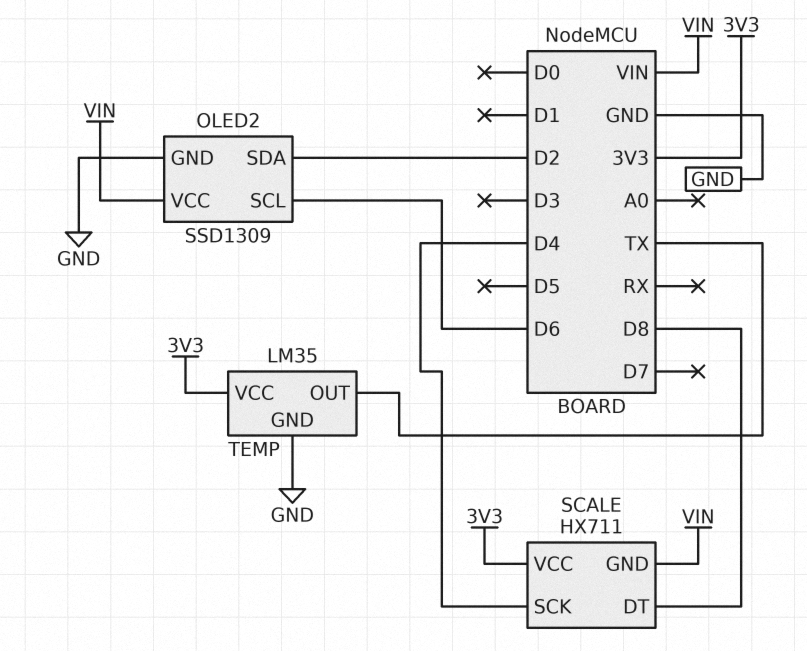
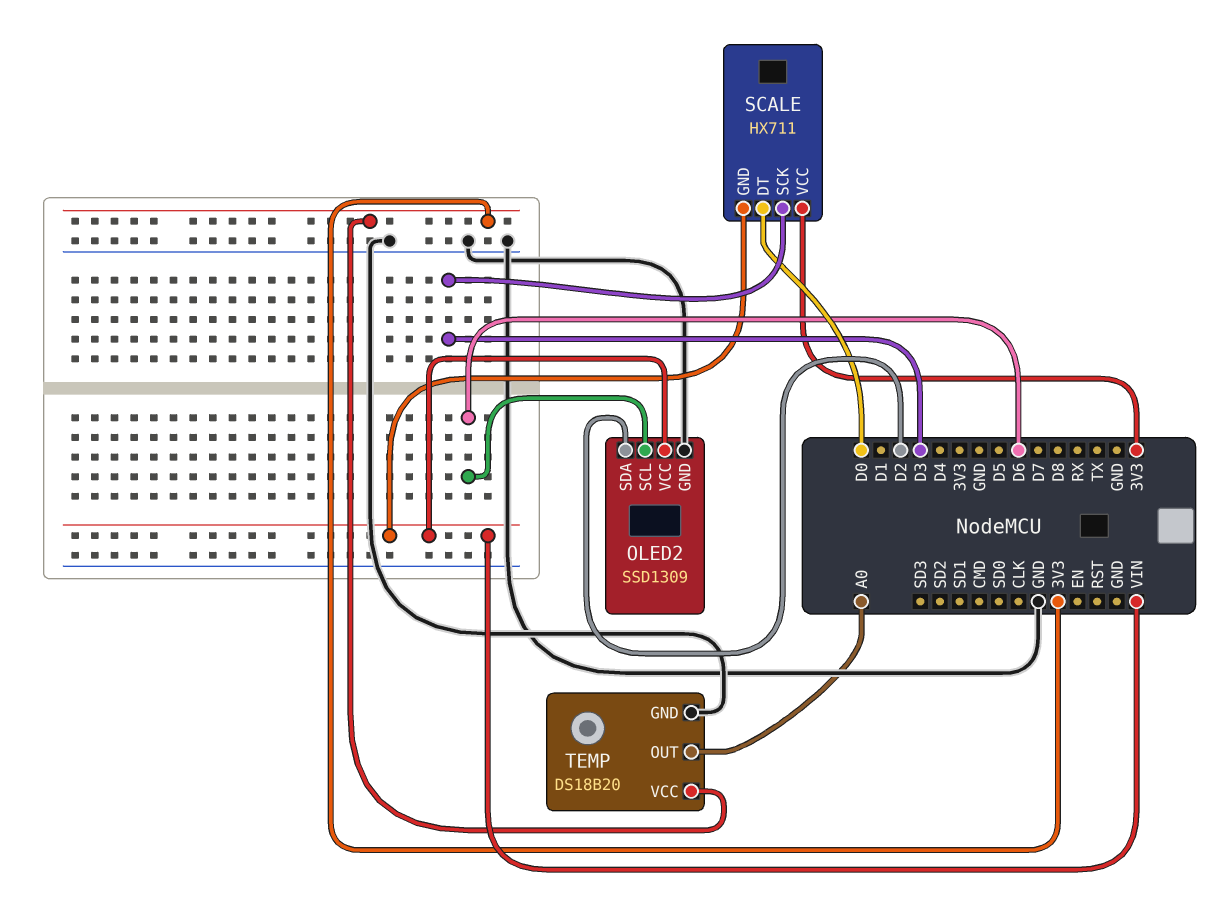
SCALE pin DT: D8 -> D0
SCALE pin SCK: D4 -> D3
TEMP: LM35 -> DS18B20
TEMP pin OUT: TX -> A0

